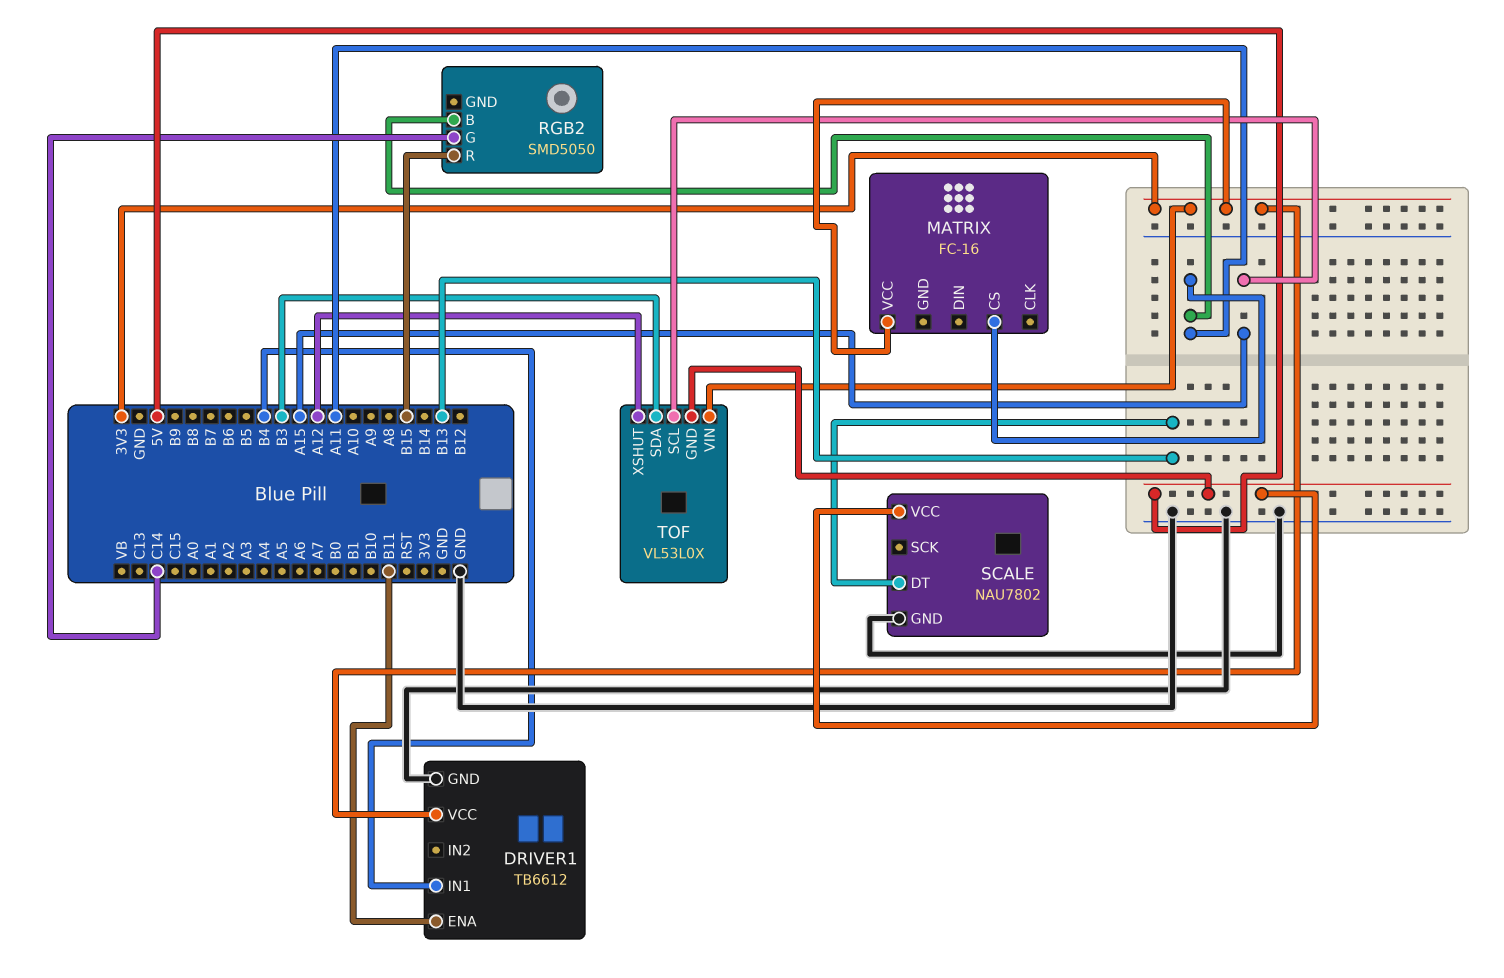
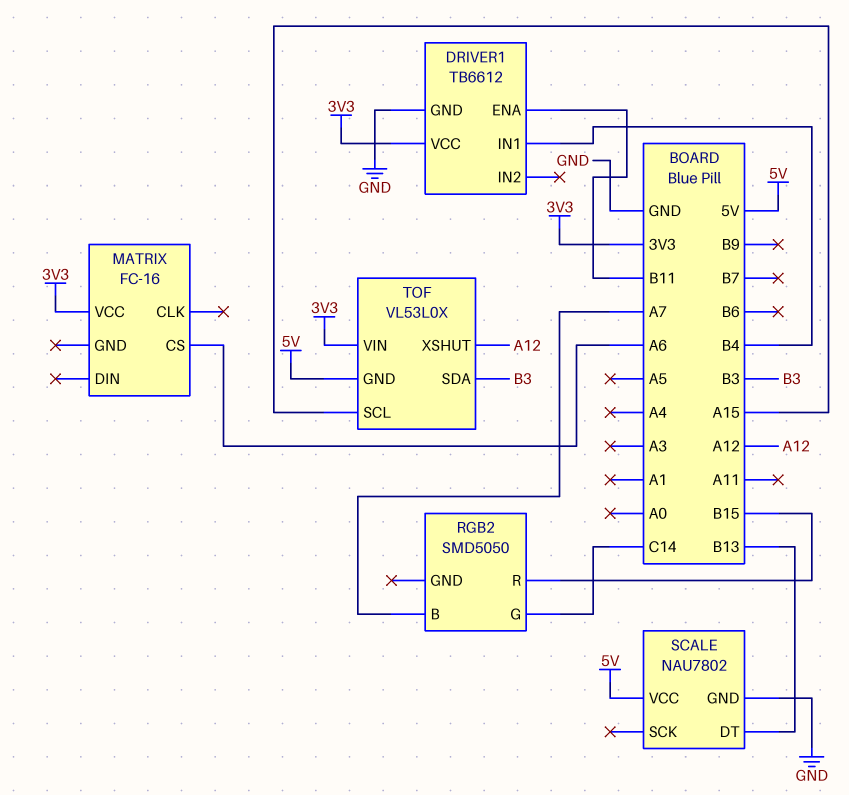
MATRIX pin CS: A11 -> A6
RGB2 pin B: A11 -> A7

